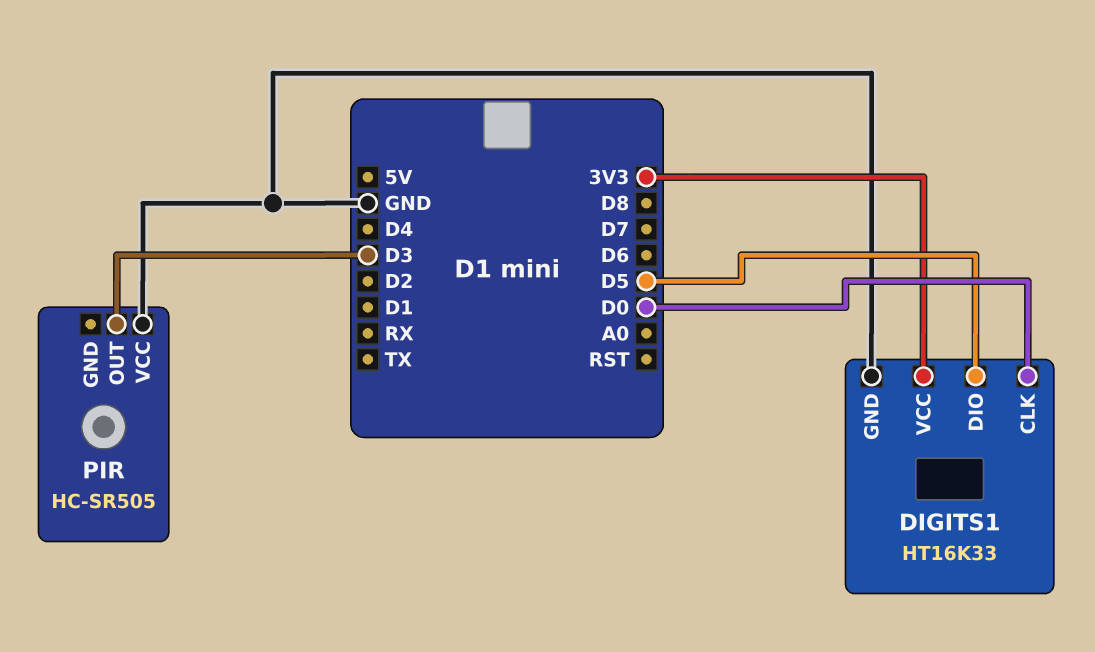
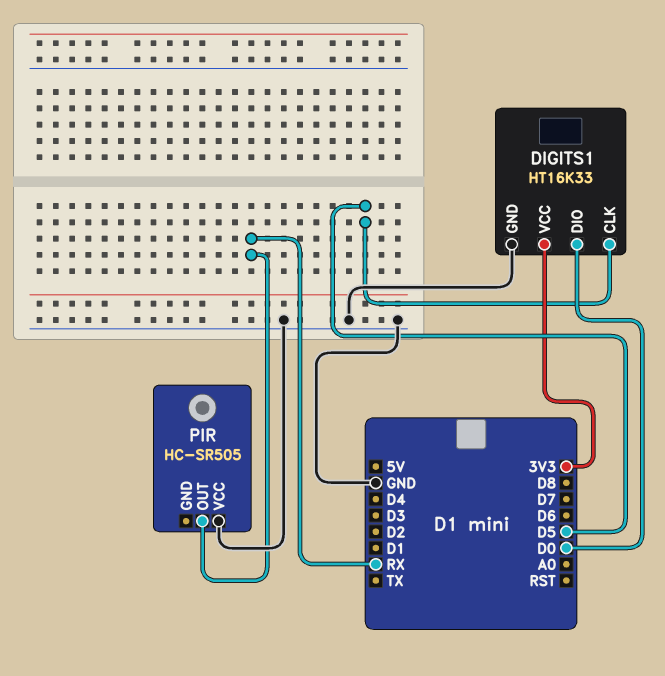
DIGITS1 pin CLK: D0 -> D5
DIGITS1 pin DIO: D5 -> D0
PIR pin OUT: D3 -> RX

